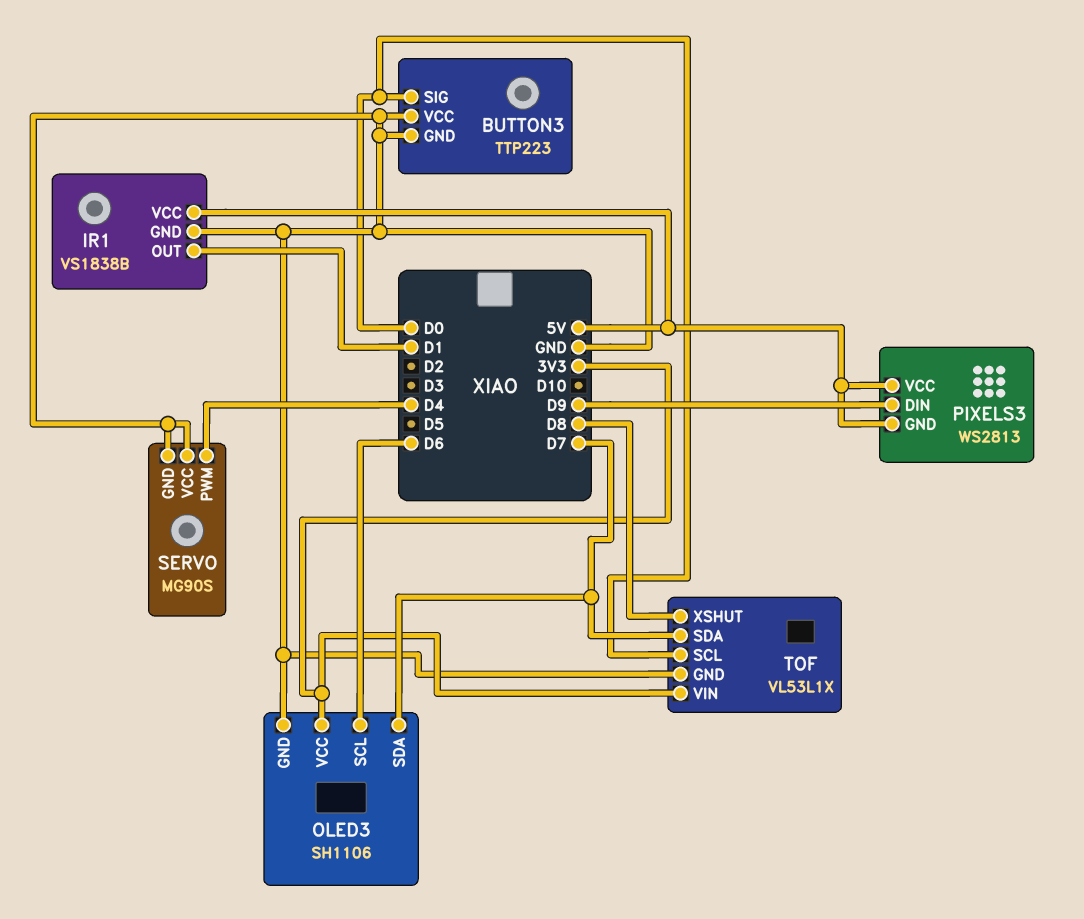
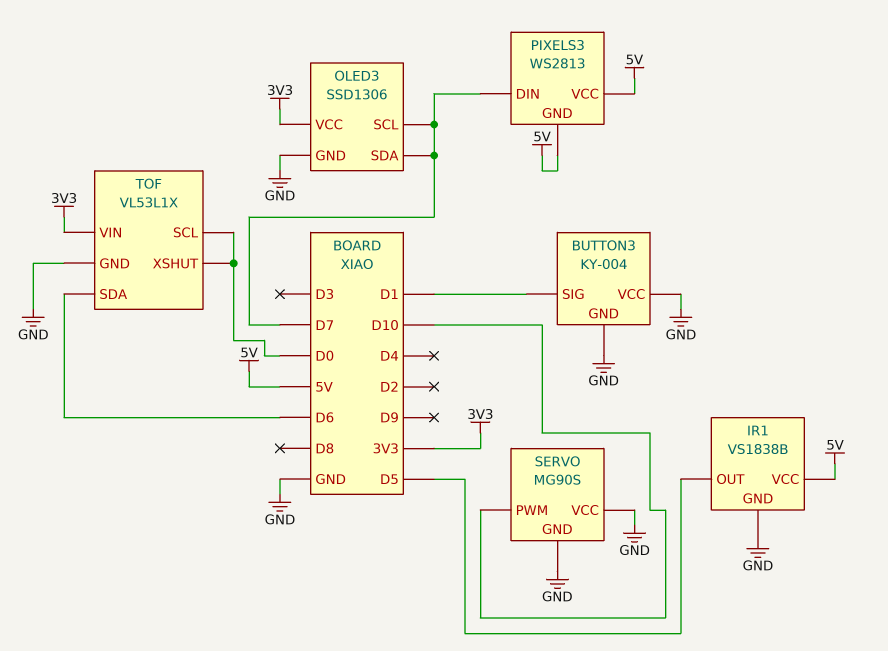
BUTTON3: TTP223 -> KY-004
BUTTON3 pin SIG: D0 -> D1
IR1 pin OUT: D1 -> D5
OLED3: SH1106 -> SSD1306
OLED3 pin SCL: D6 -> D7
PIXELS3 pin DIN: D9 -> D7
SERVO pin PWM: D4 -> D10
TOF pin SDA: D7 -> D6
TOF pin XSHUT: D8 -> D0

